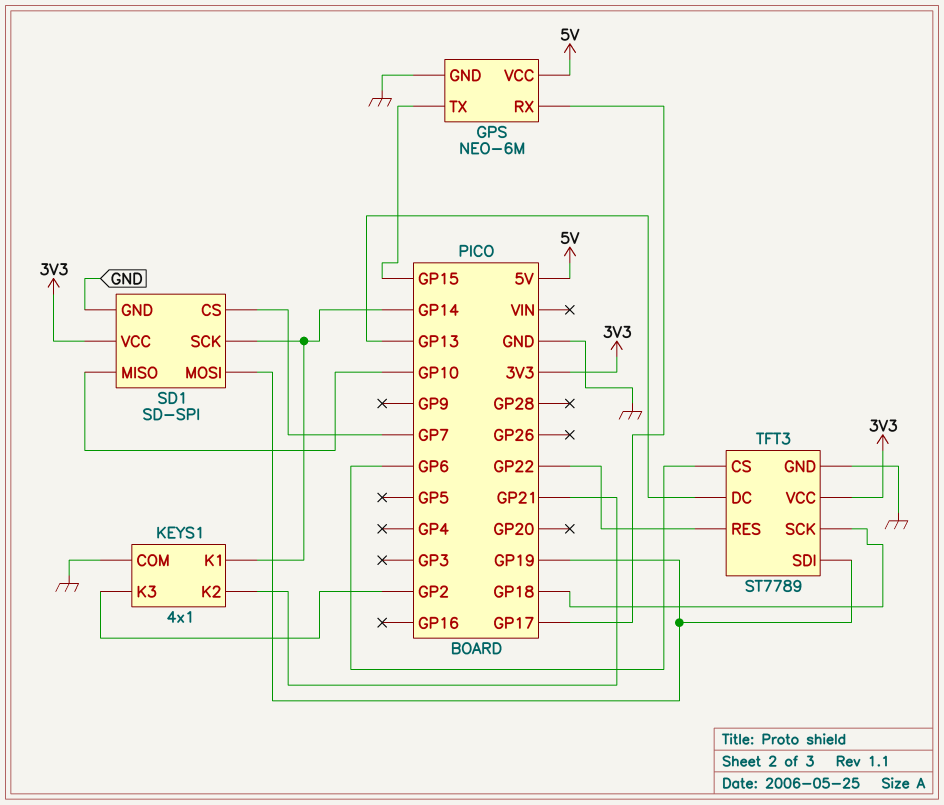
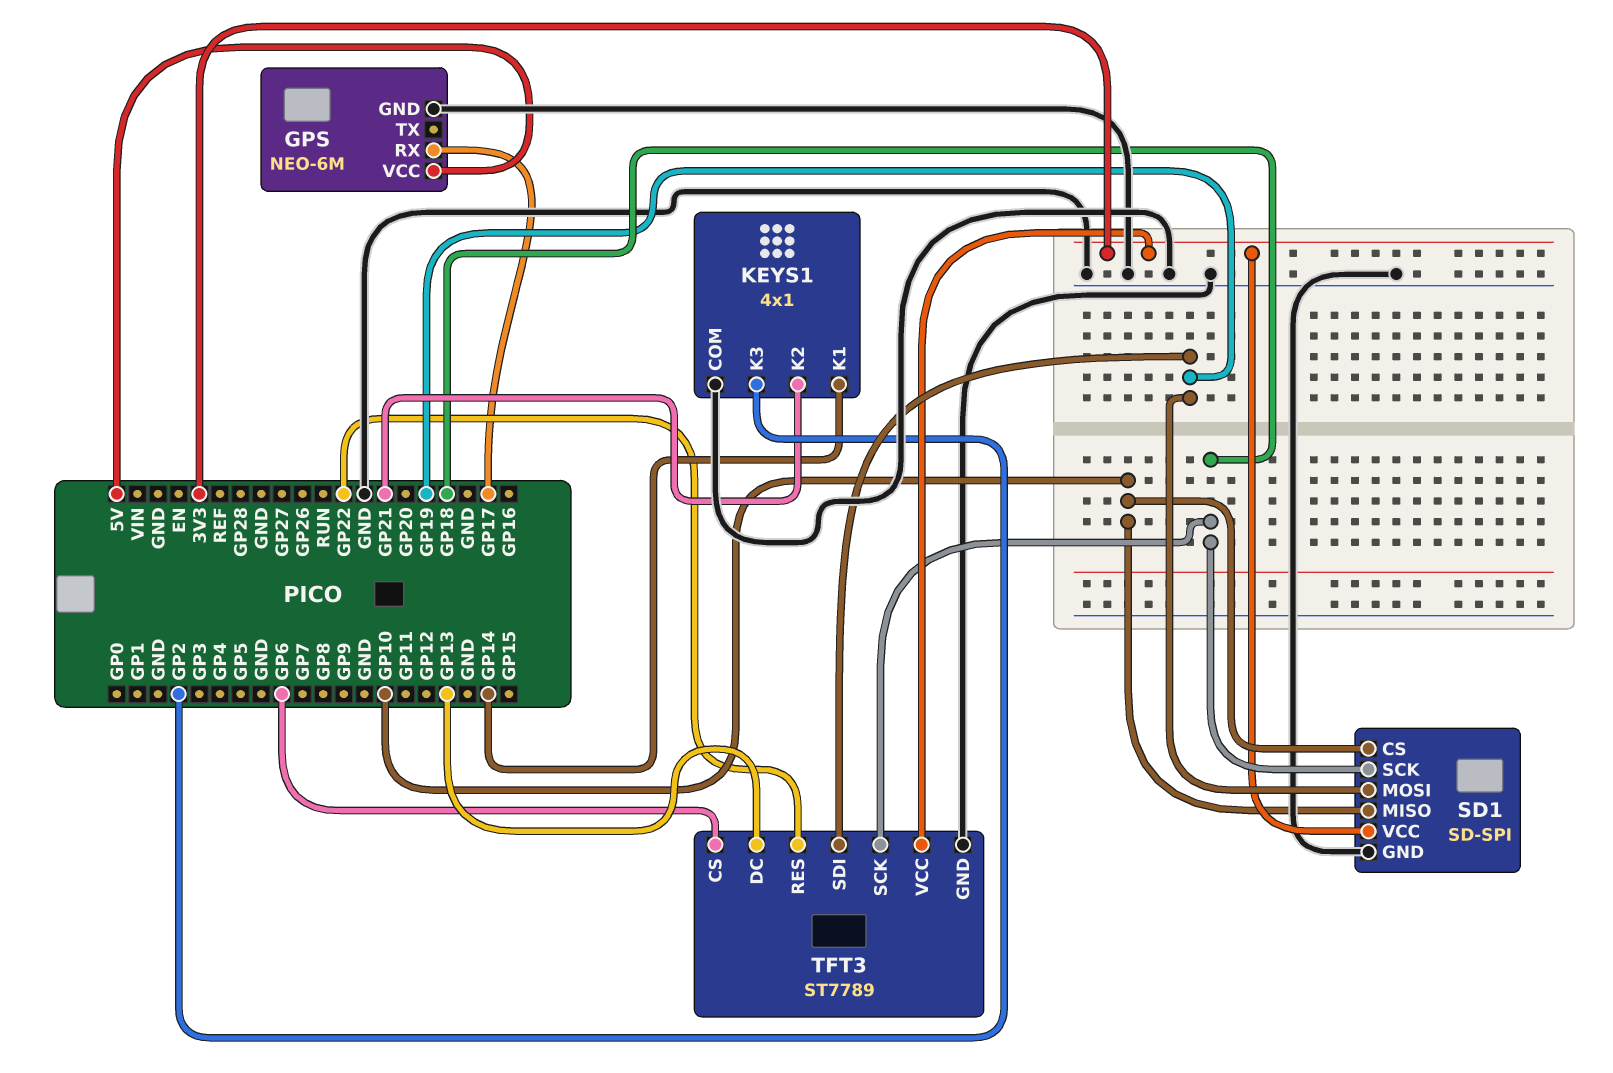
GPS pin TX: GP15 -> none
SD1 pin CS: GP7 -> GP10
SD1 pin SCK: GP14 -> GP18

